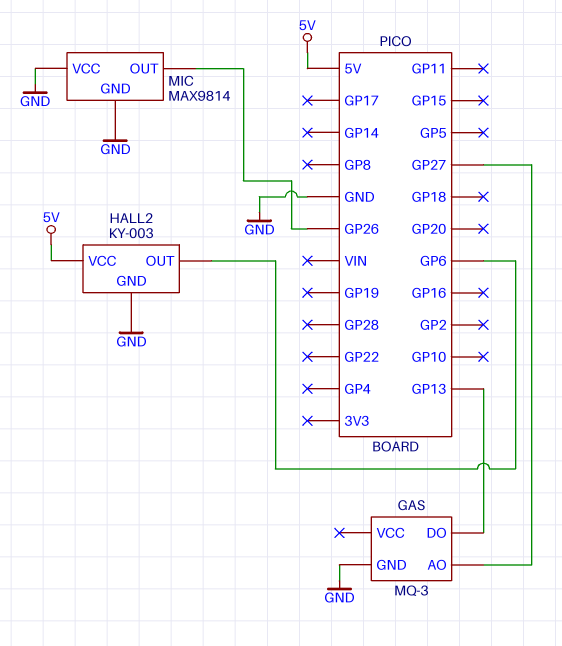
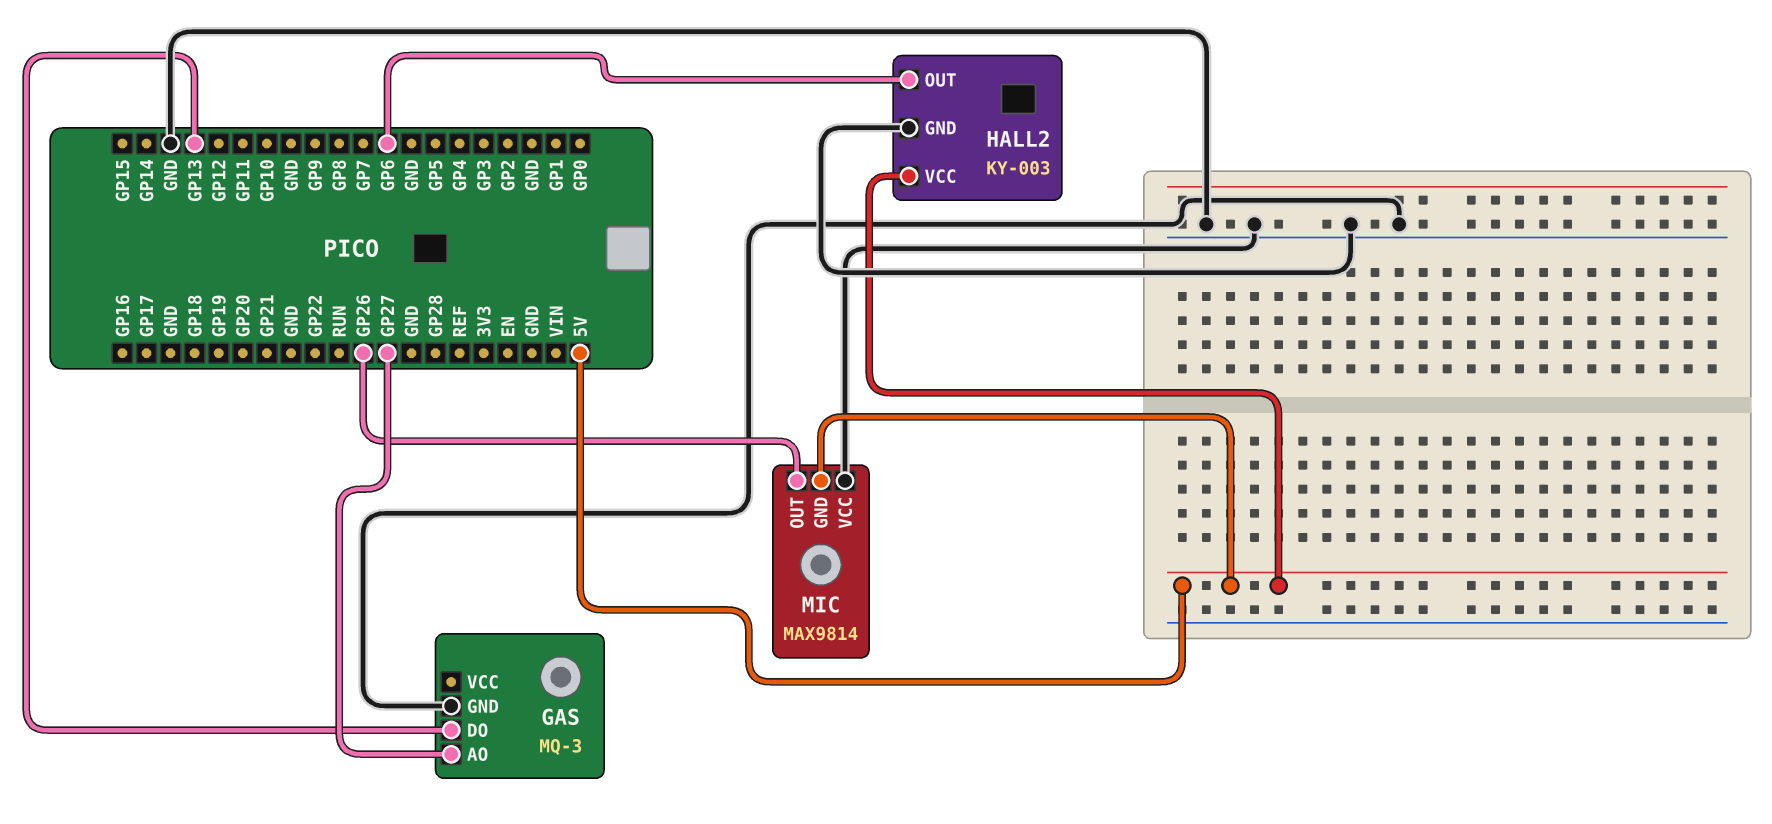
MIC pin GND: GND -> 5V

